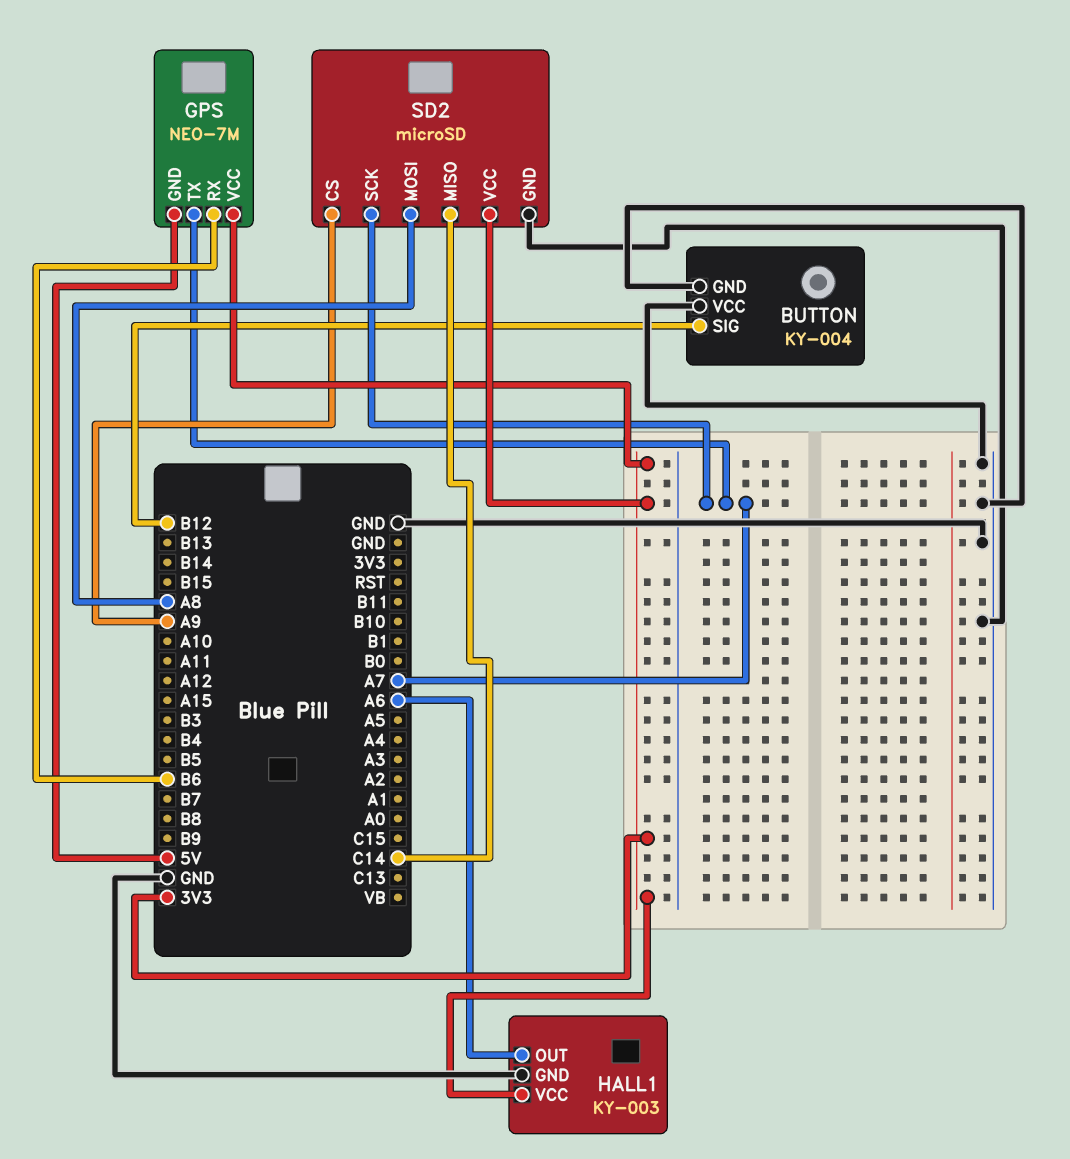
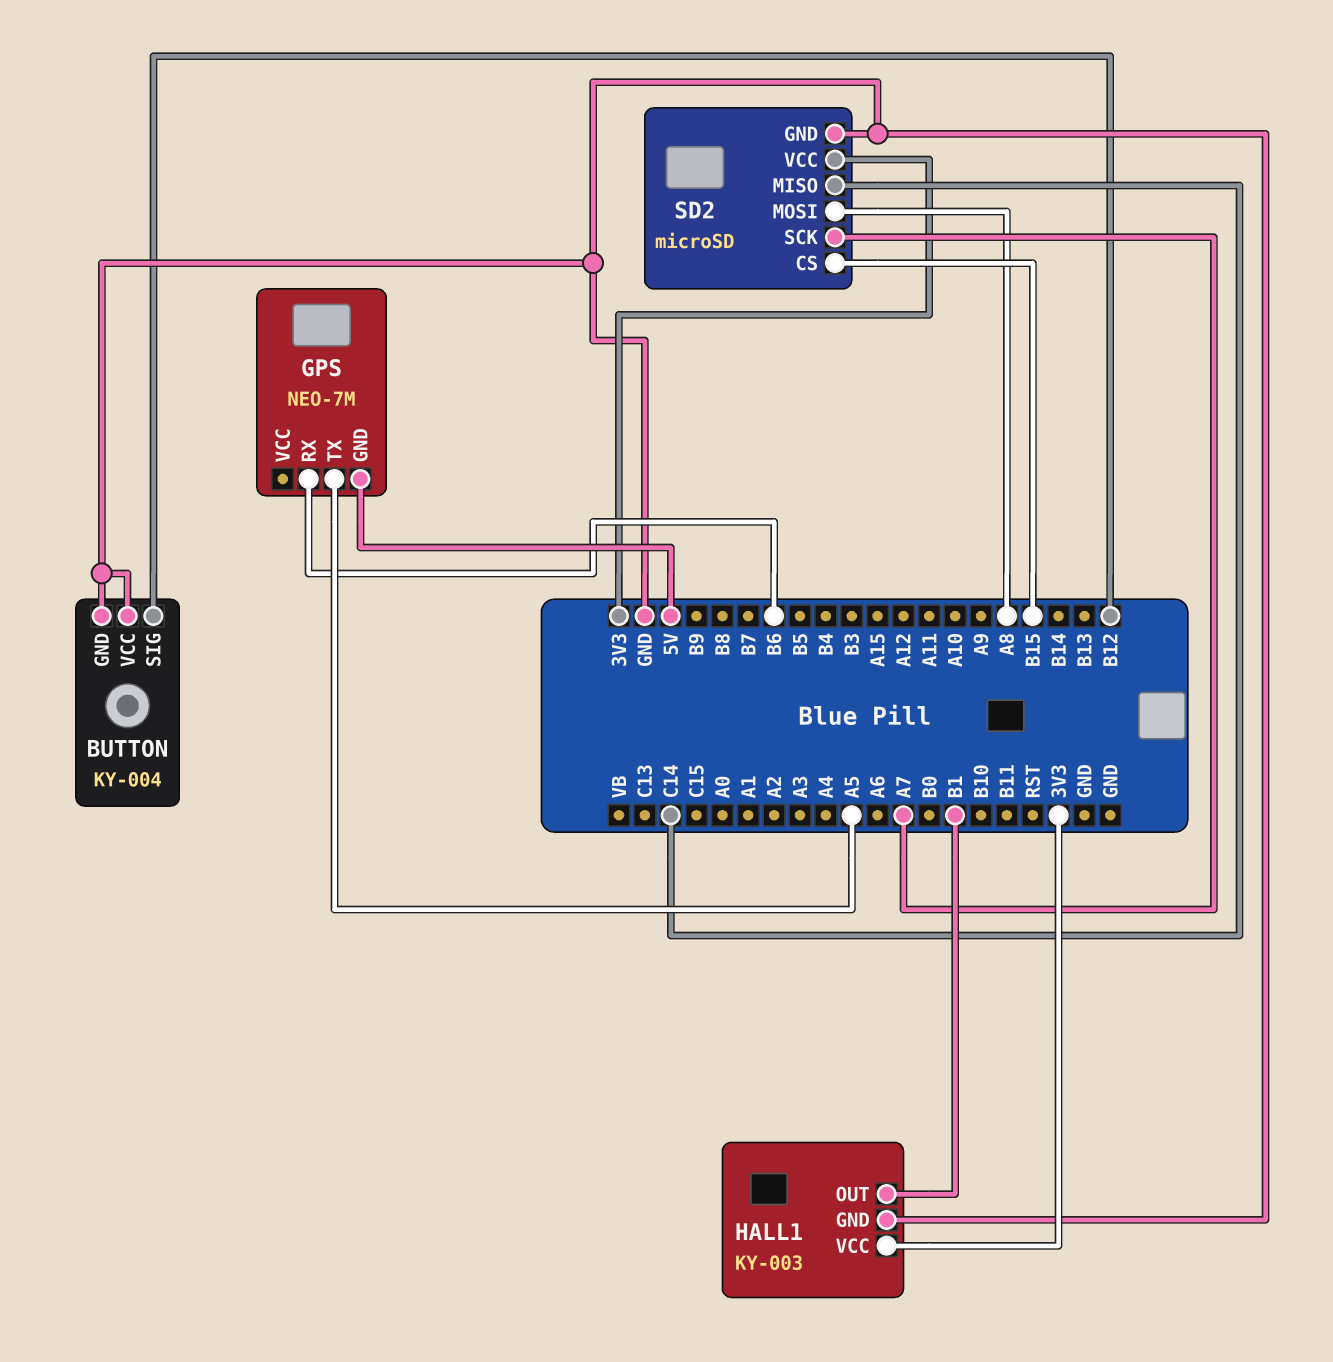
GPS pin TX: A7 -> A5
GPS pin VCC: 3V3 -> none
HALL1 pin OUT: A6 -> B1
SD2 pin CS: A9 -> B15

